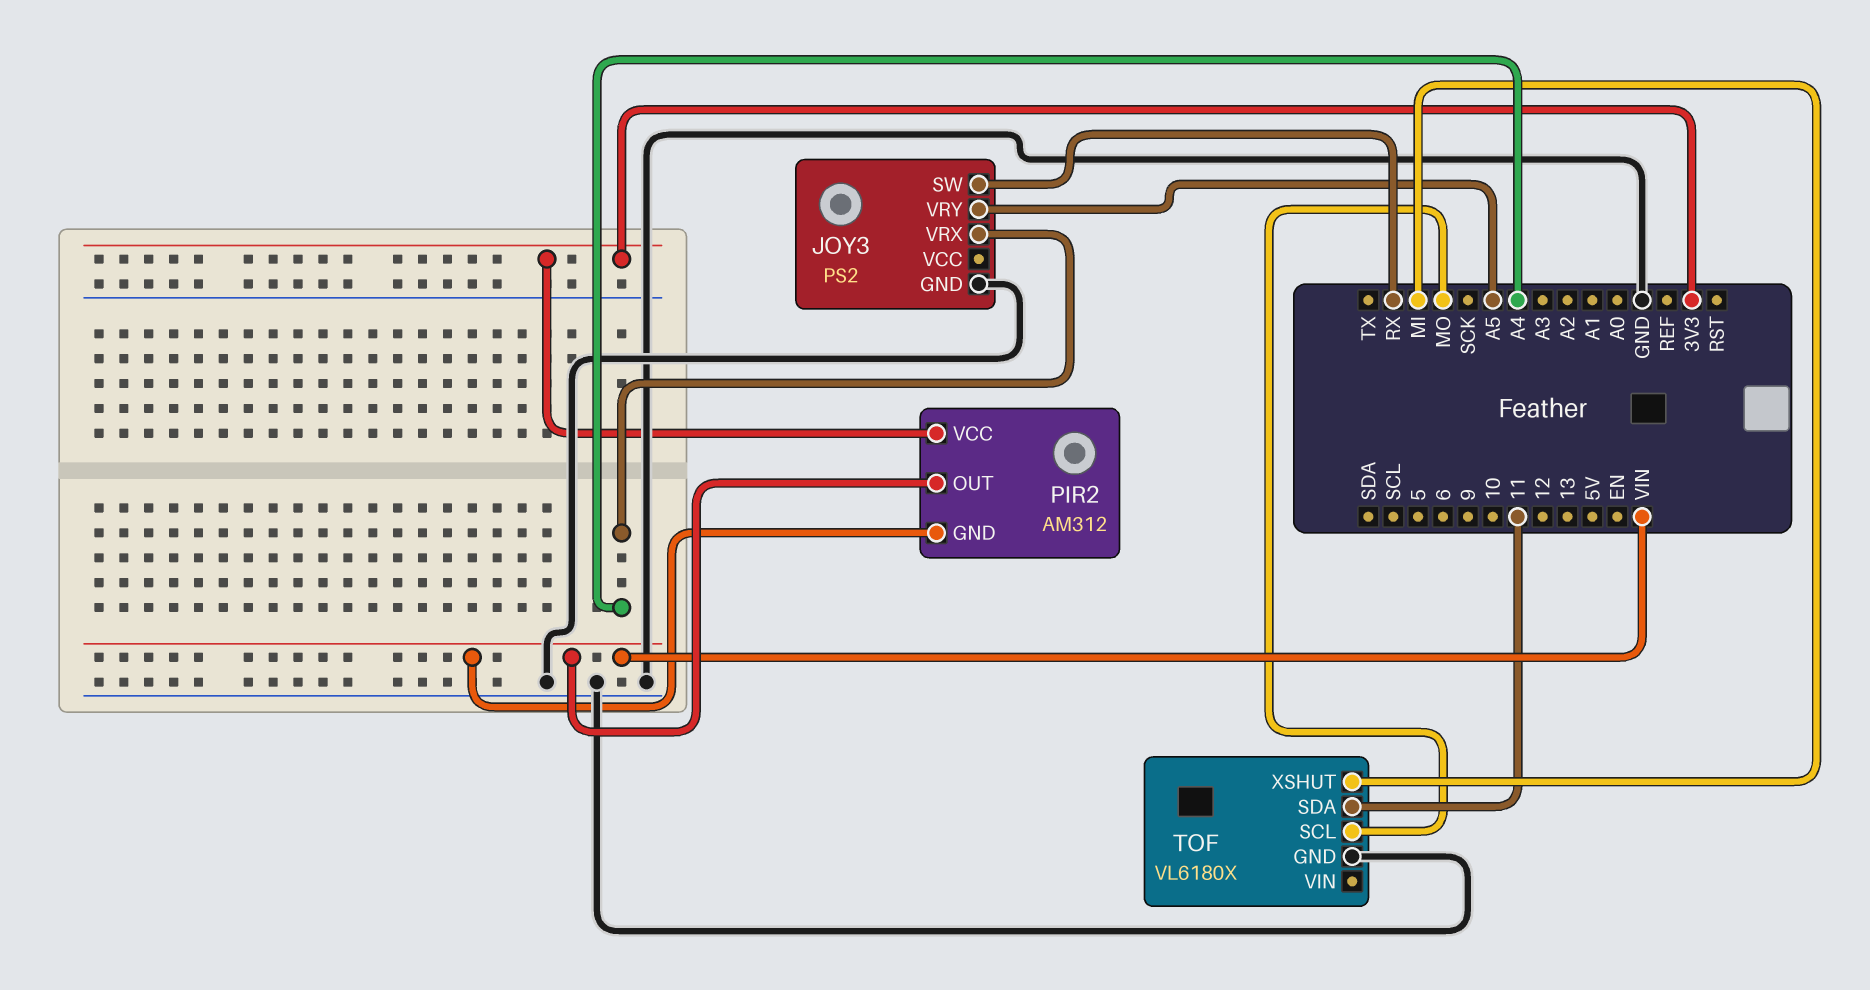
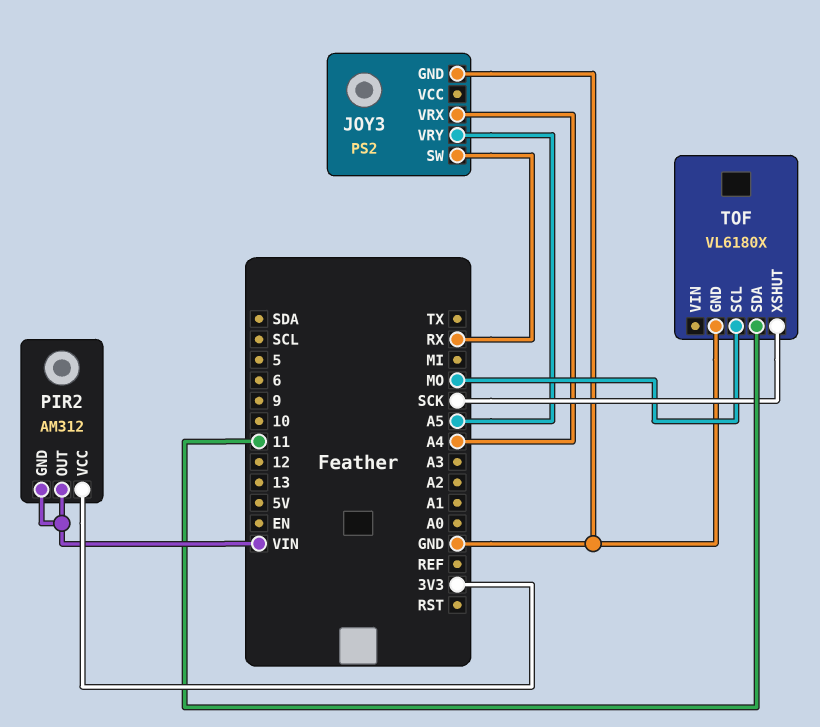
TOF pin XSHUT: MI -> SCK

